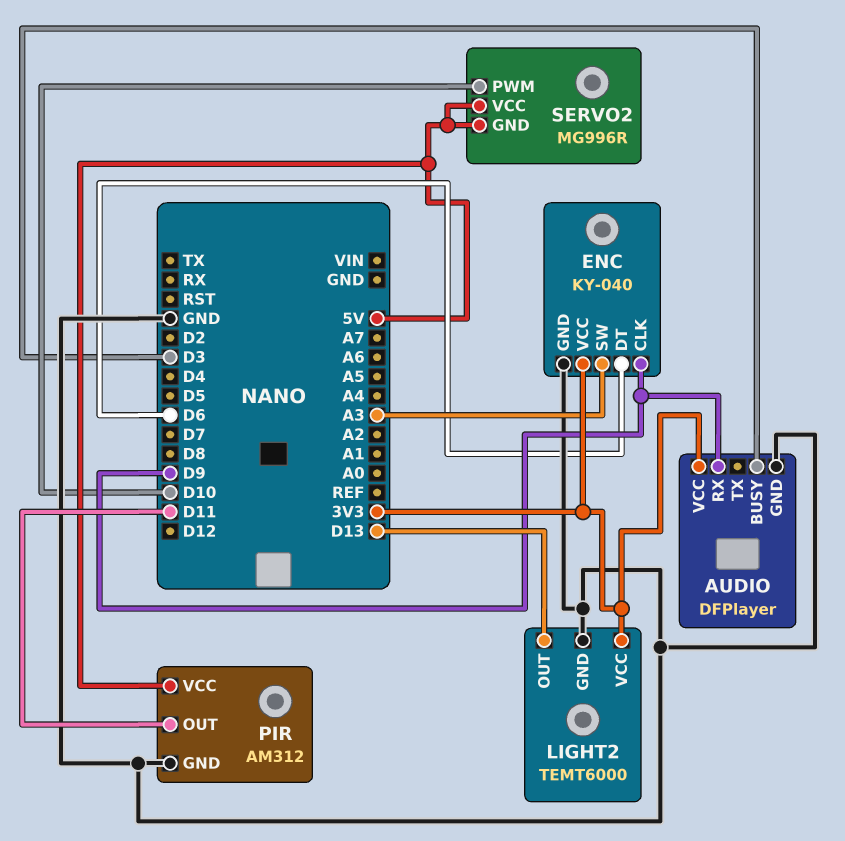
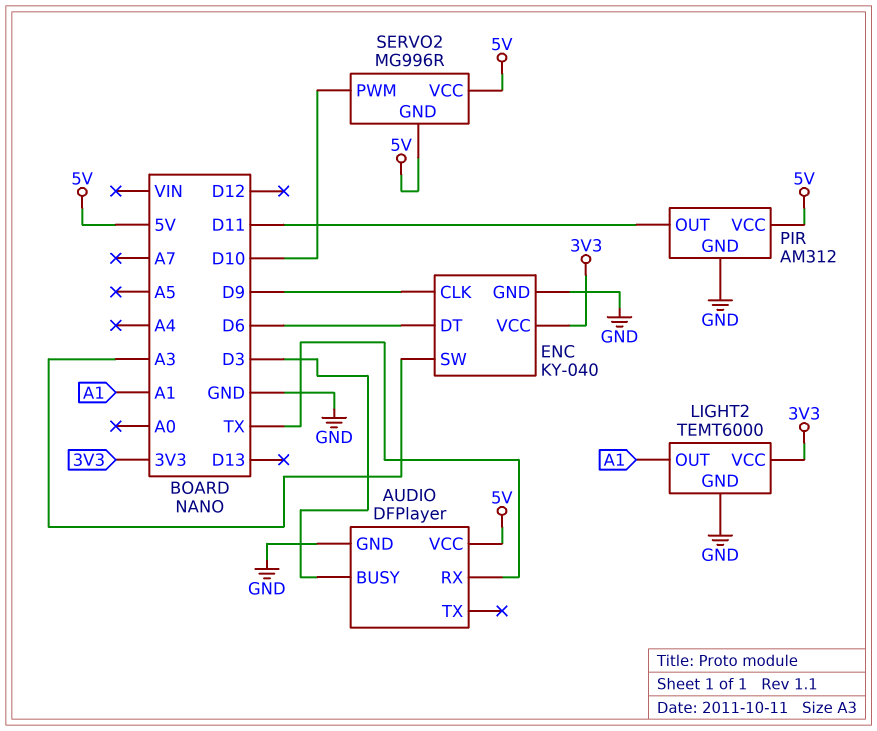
AUDIO pin RX: D9 -> TX
AUDIO pin VCC: 3V3 -> 5V
LIGHT2 pin OUT: D13 -> A1

